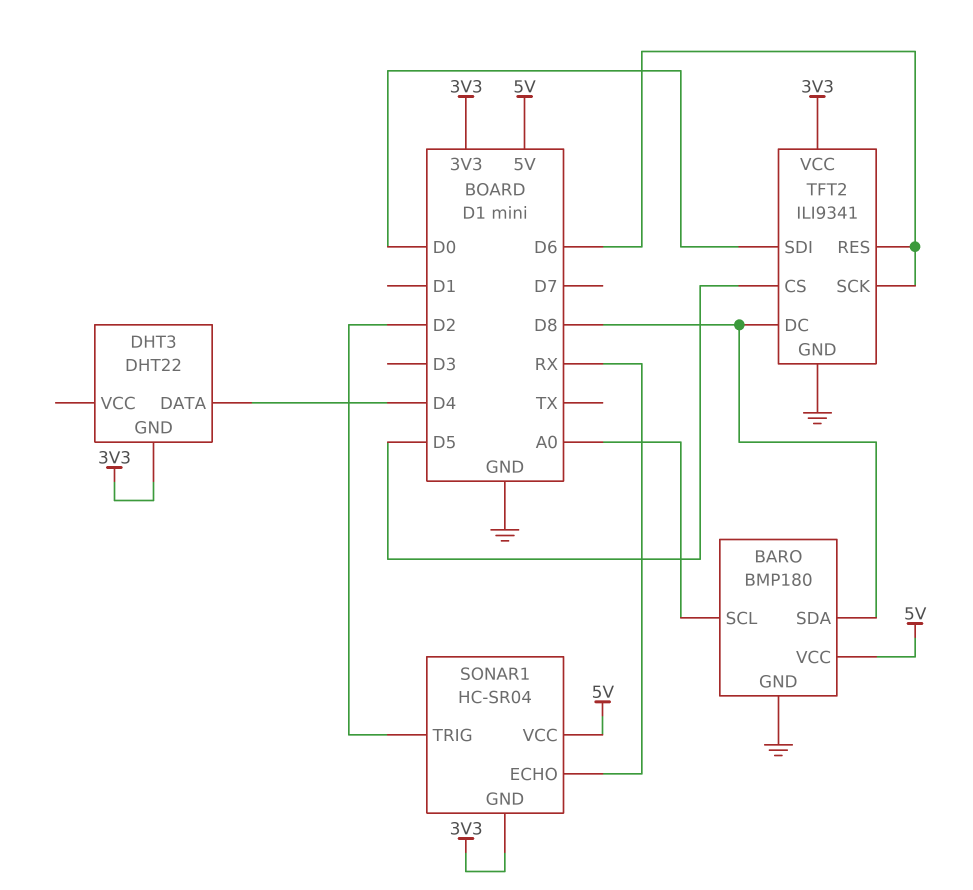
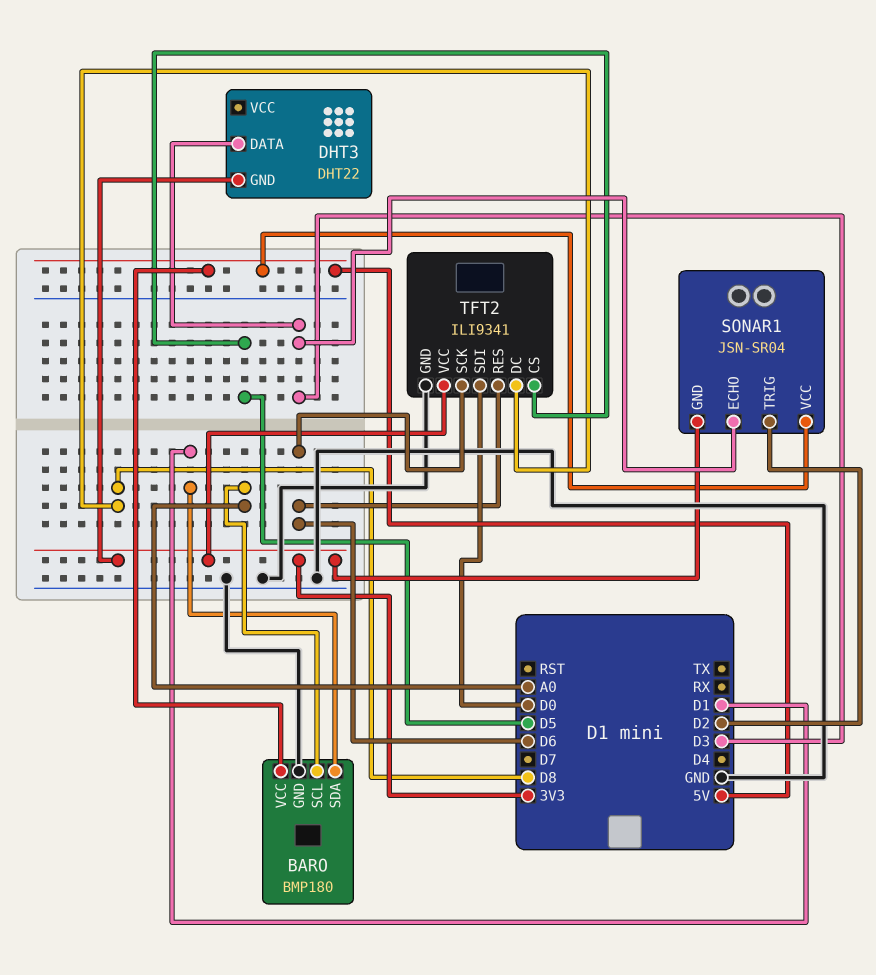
BARO pin SDA: D8 -> D1
DHT3 pin DATA: D4 -> D3
SONAR1: HC-SR04 -> JSN-SR04
SONAR1 pin ECHO: RX -> D3

